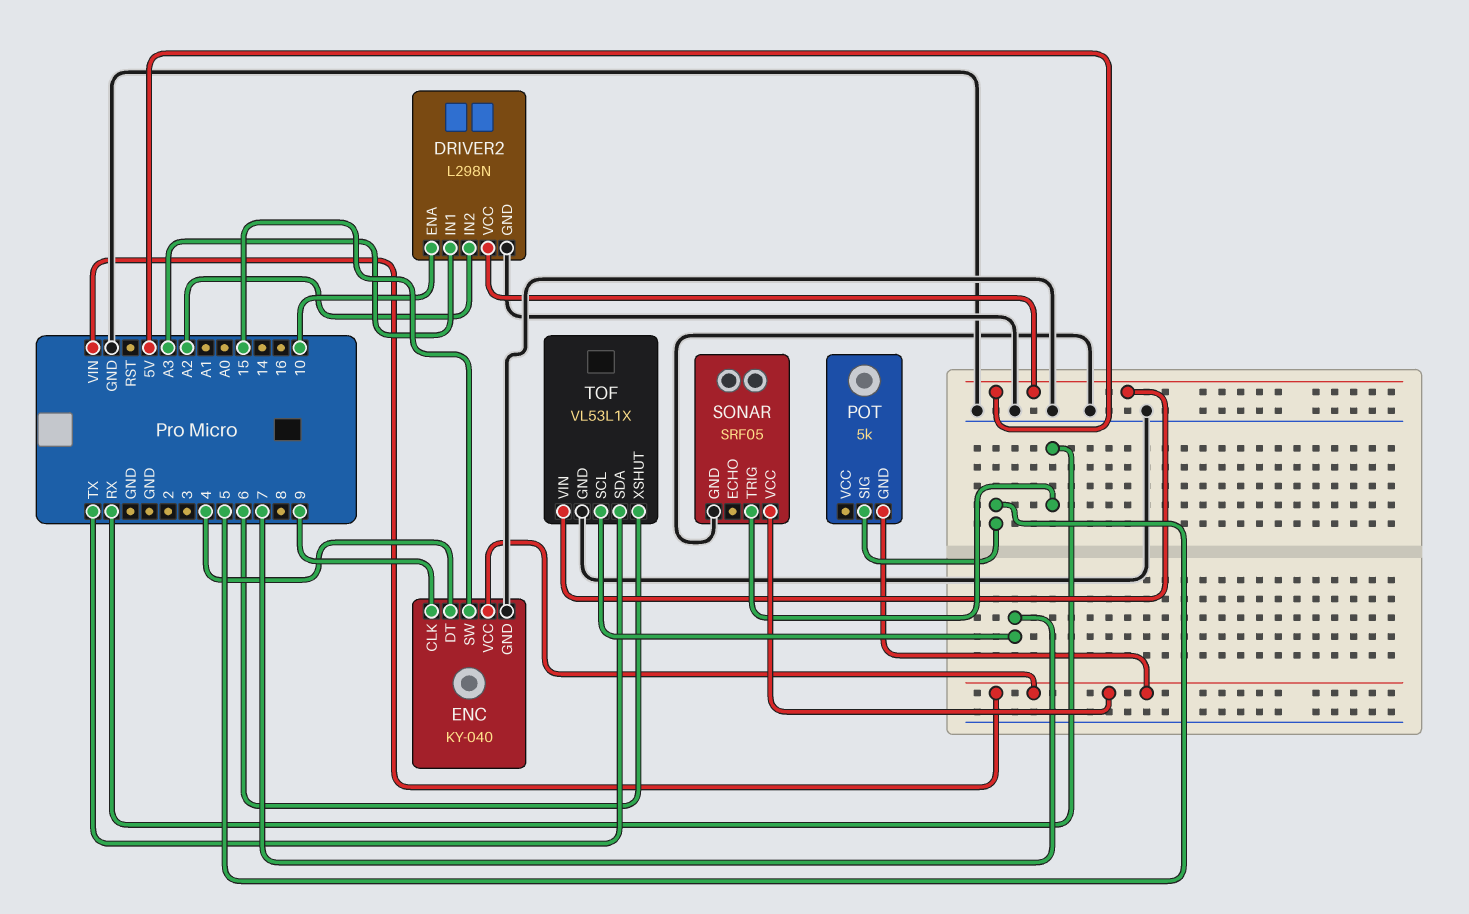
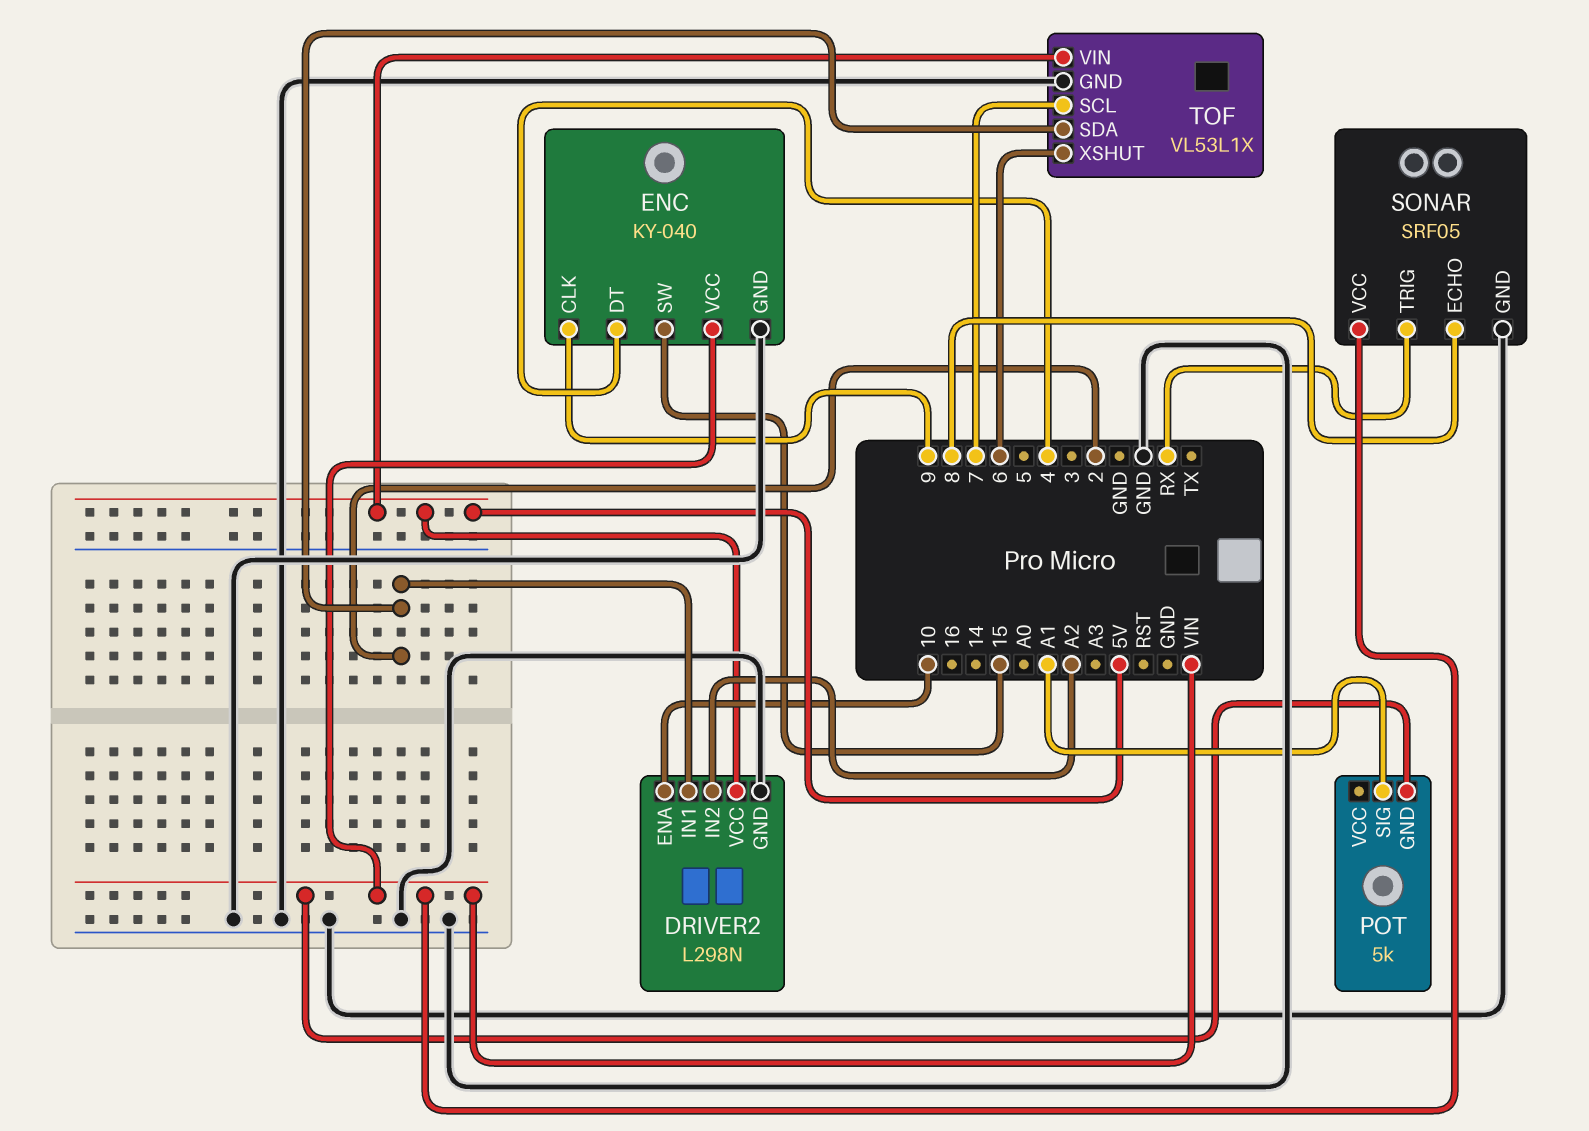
DRIVER2 pin IN1: A3 -> 2
POT pin SIG: 5 -> A1
SONAR pin ECHO: none -> 8
TOF pin SDA: TX -> 2

